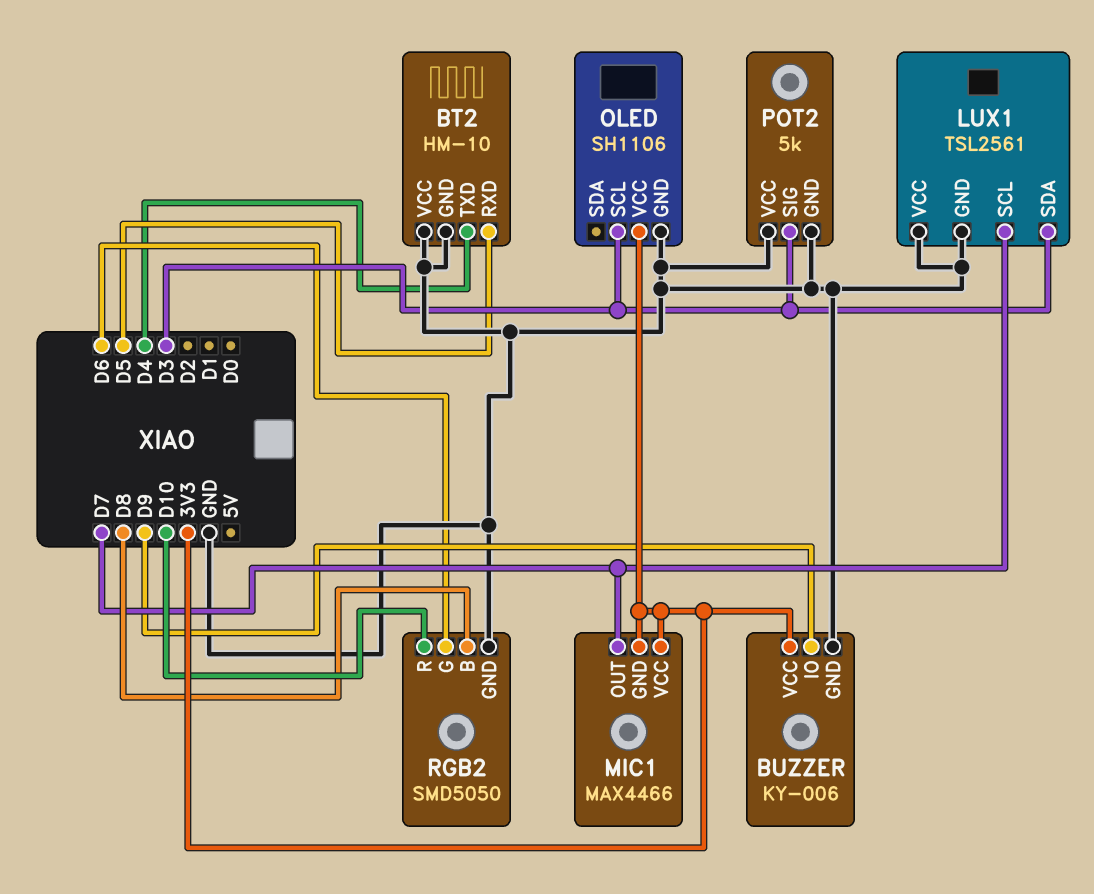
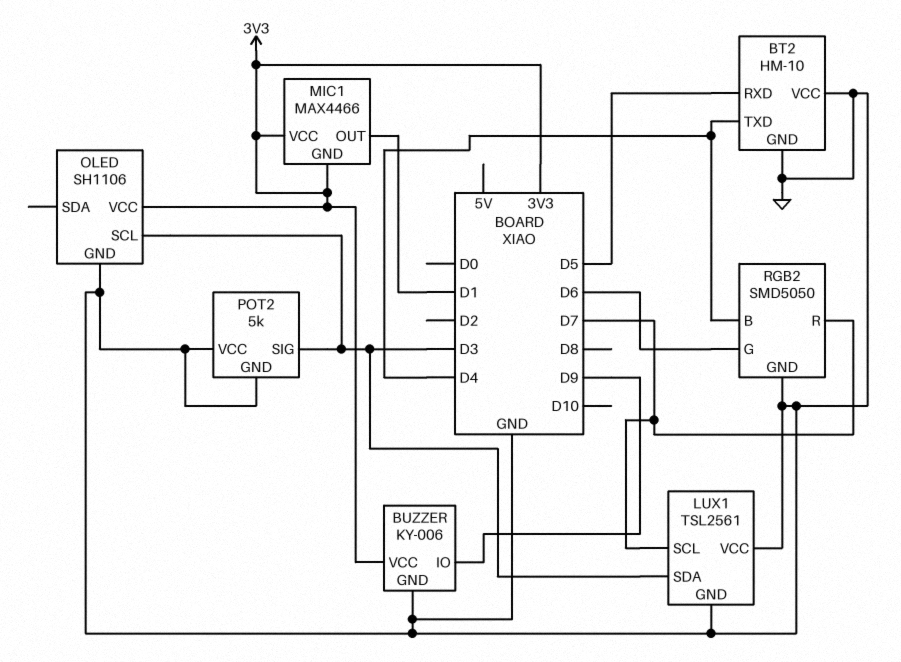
MIC1 pin OUT: D7 -> D1
RGB2 pin B: D8 -> D4
RGB2 pin R: D10 -> D7

